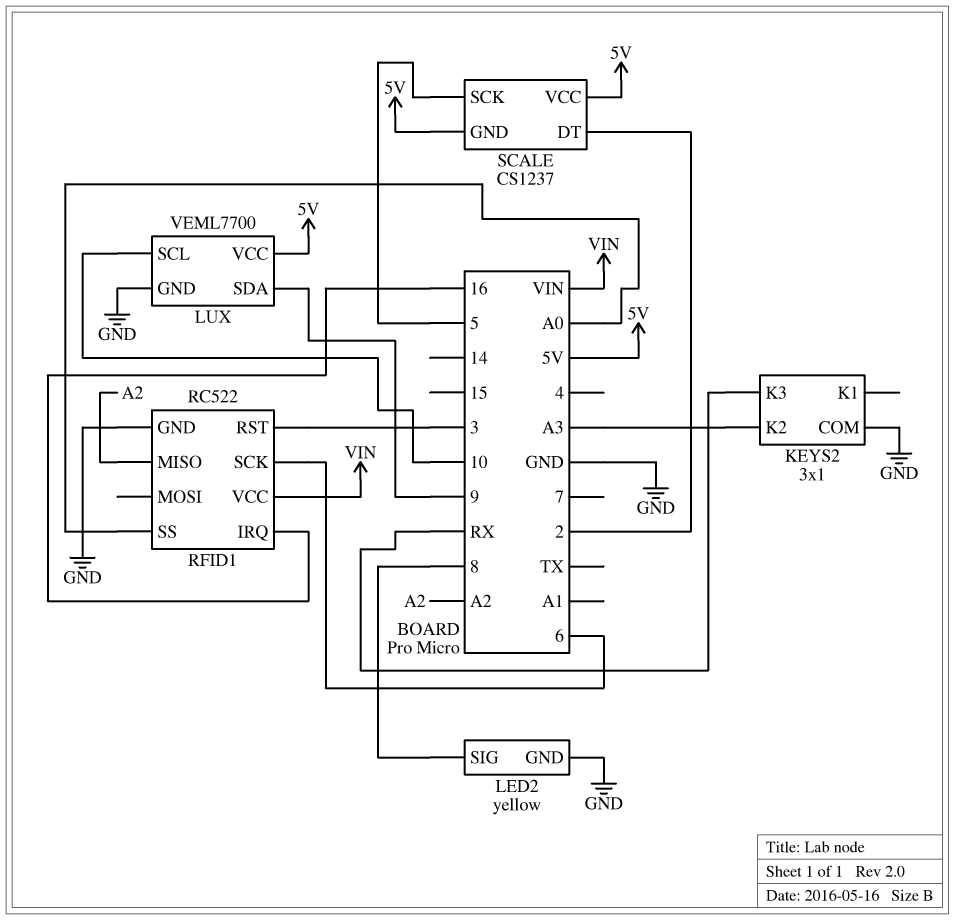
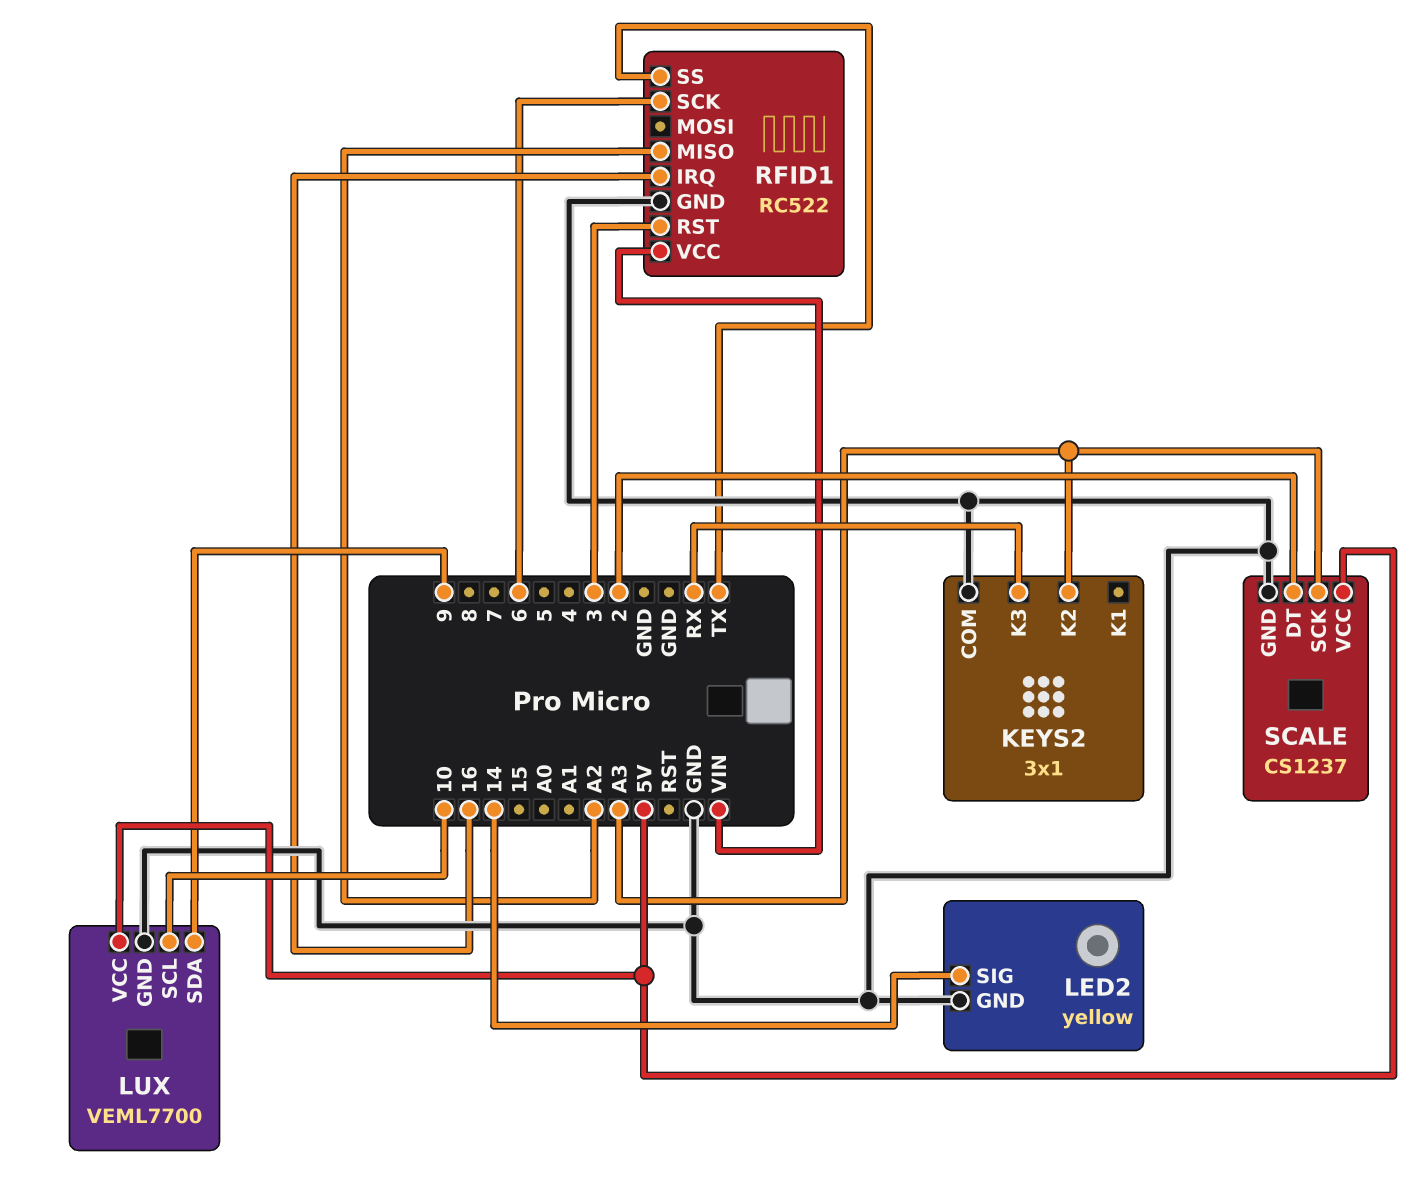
LED2 pin SIG: 8 -> 14
RFID1 pin SS: A0 -> TX
SCALE pin GND: 5V -> GND
SCALE pin SCK: 5 -> A3

